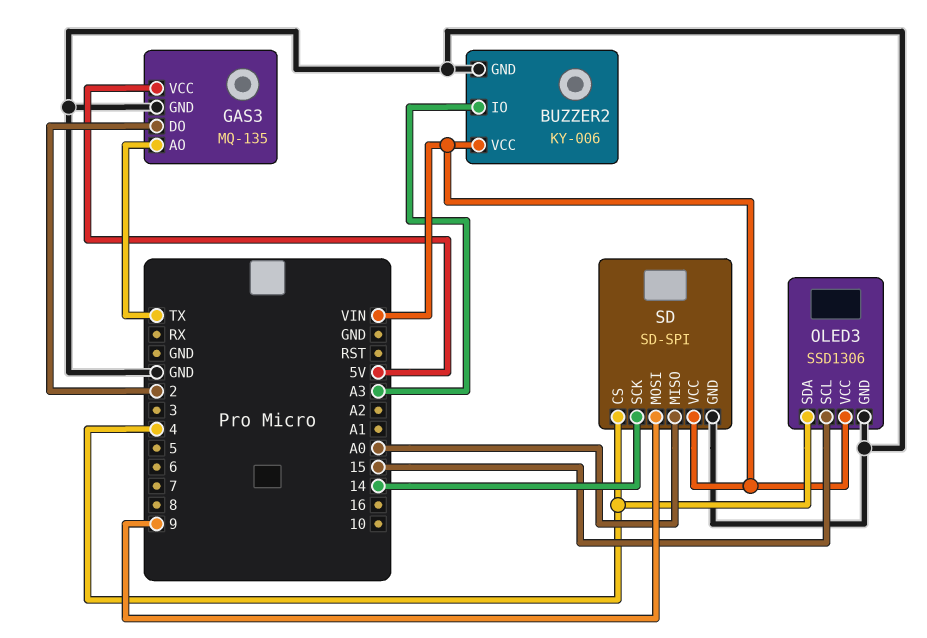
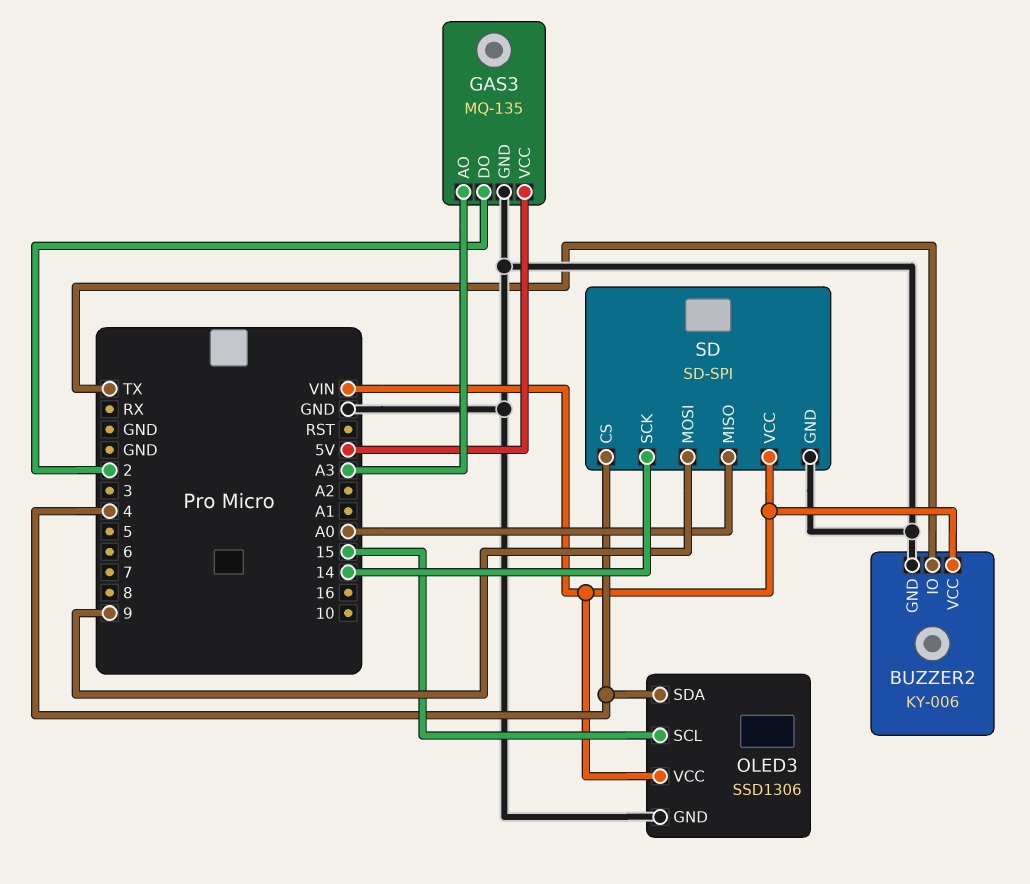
BUZZER2 pin IO: A3 -> TX
GAS3 pin AO: TX -> A3

